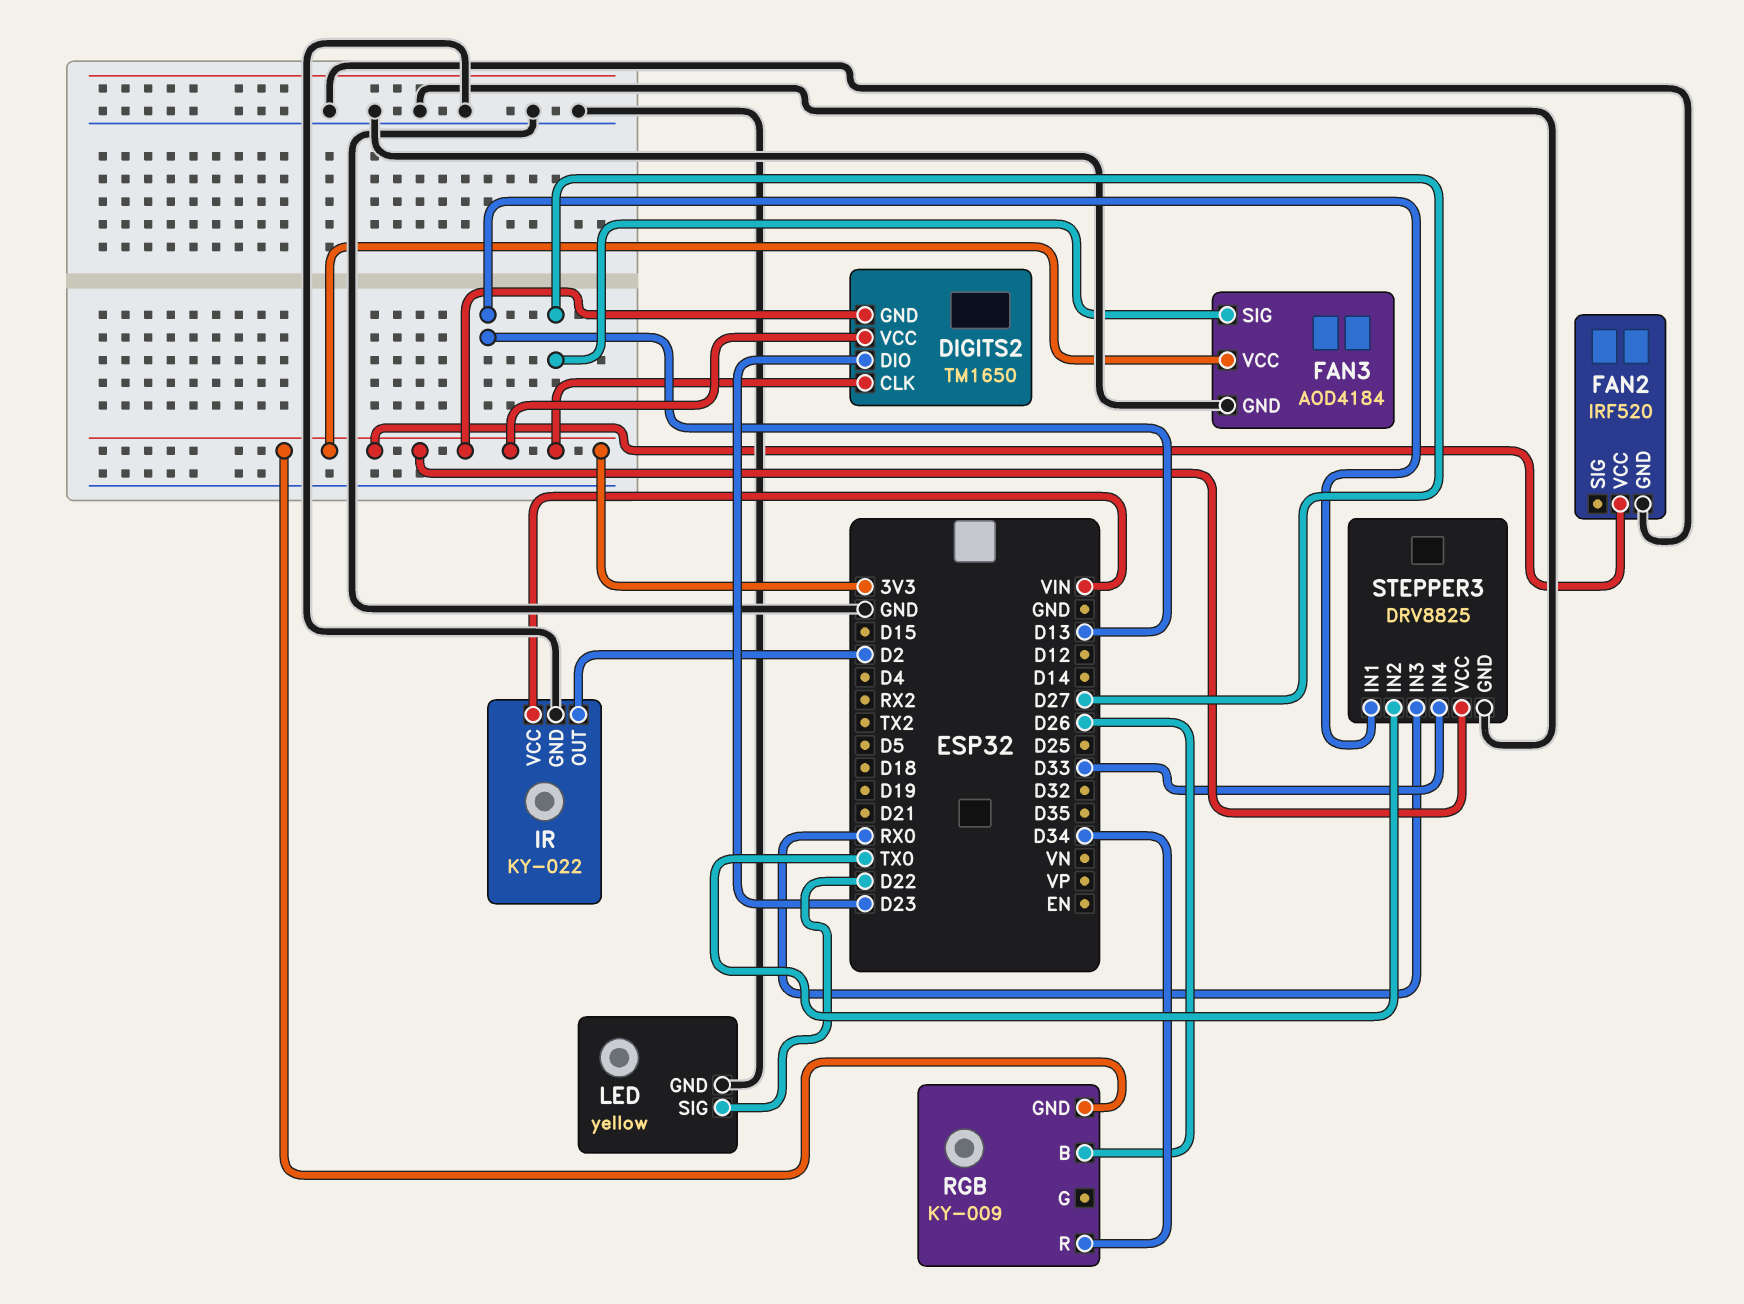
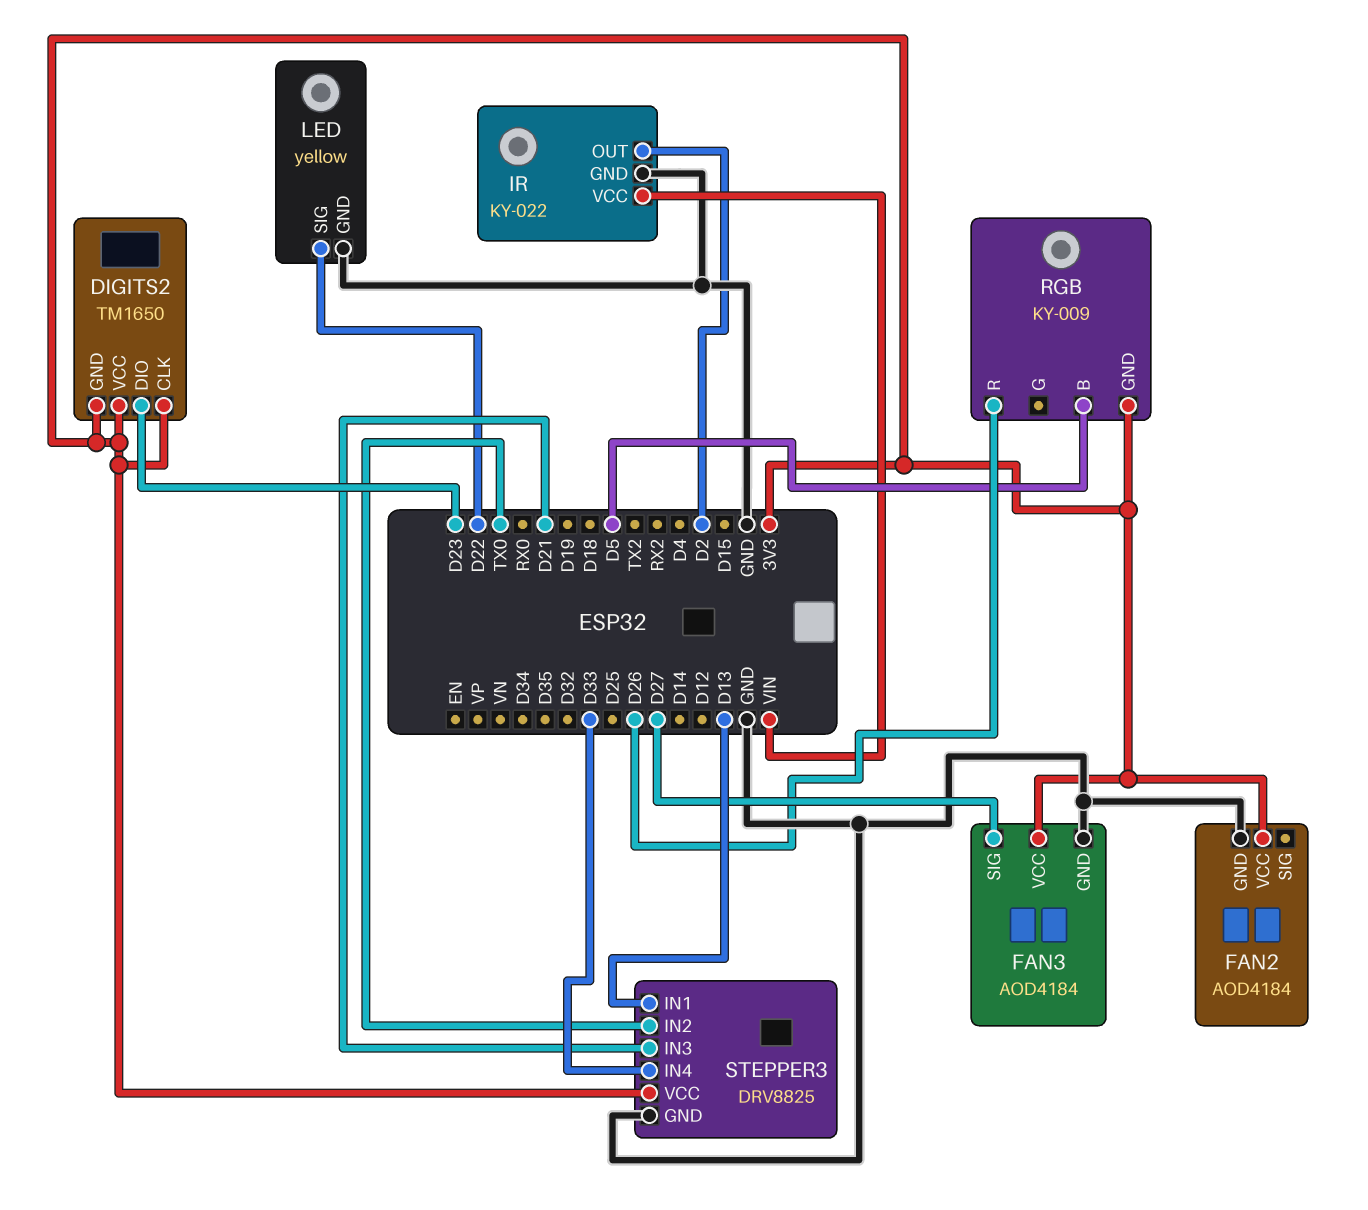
FAN2: IRF520 -> AOD4184
RGB pin B: D26 -> D5
RGB pin R: D34 -> D26
STEPPER3 pin IN3: RX0 -> D21

